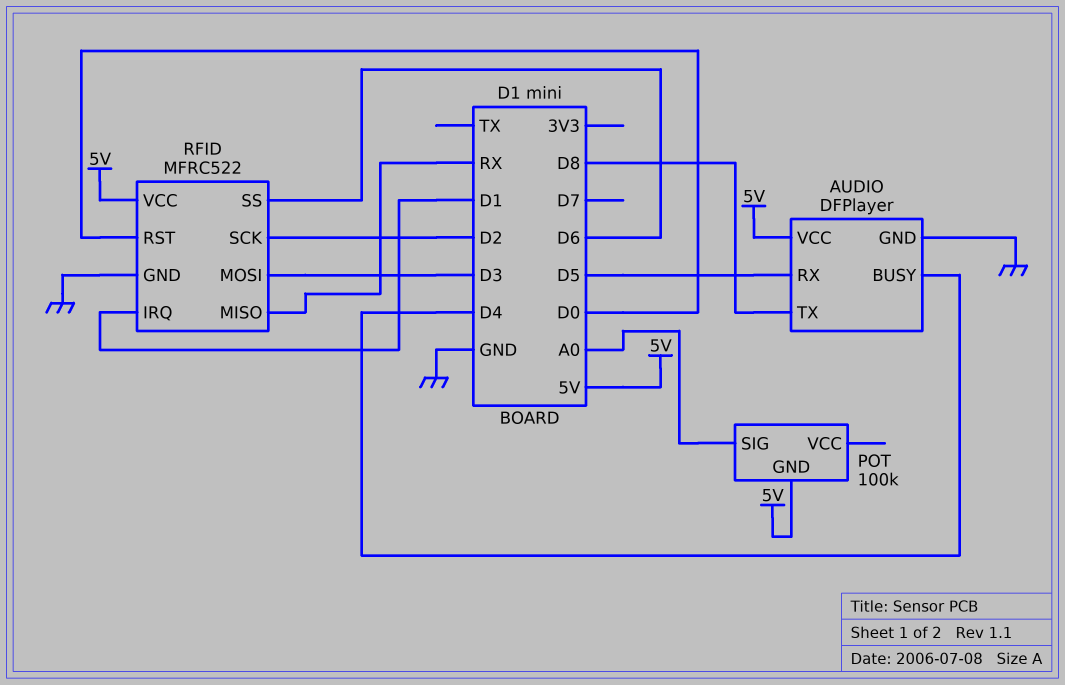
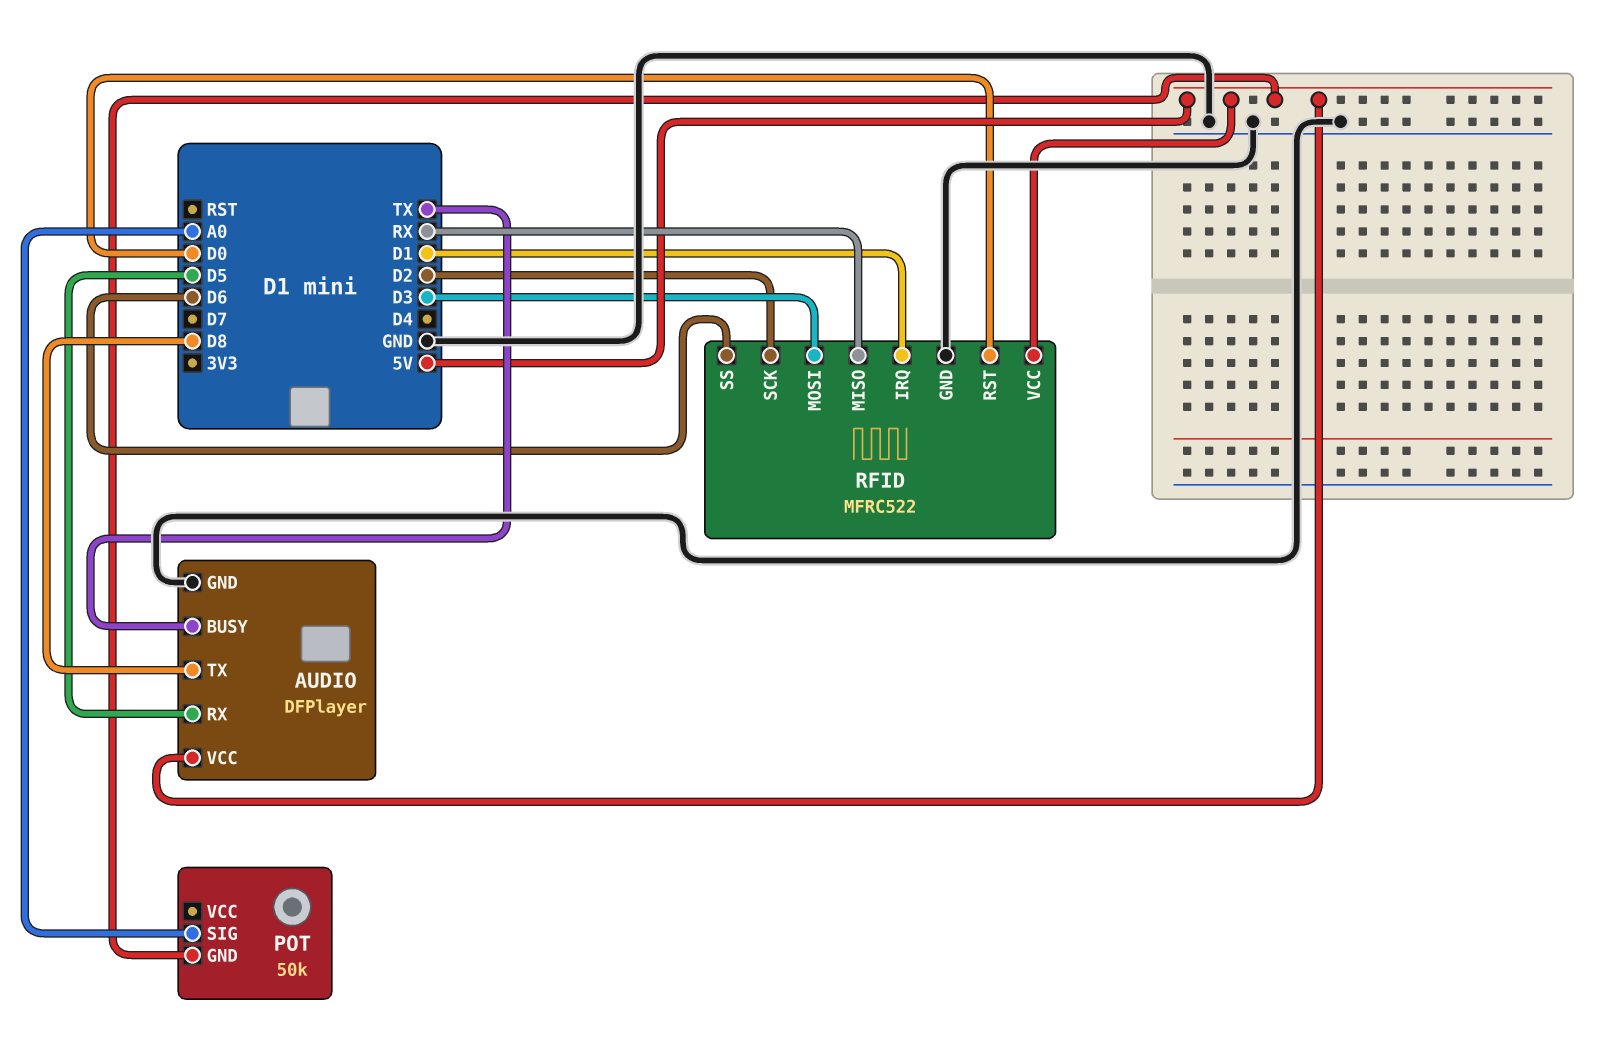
AUDIO pin BUSY: D4 -> TX
POT: 100k -> 50k

